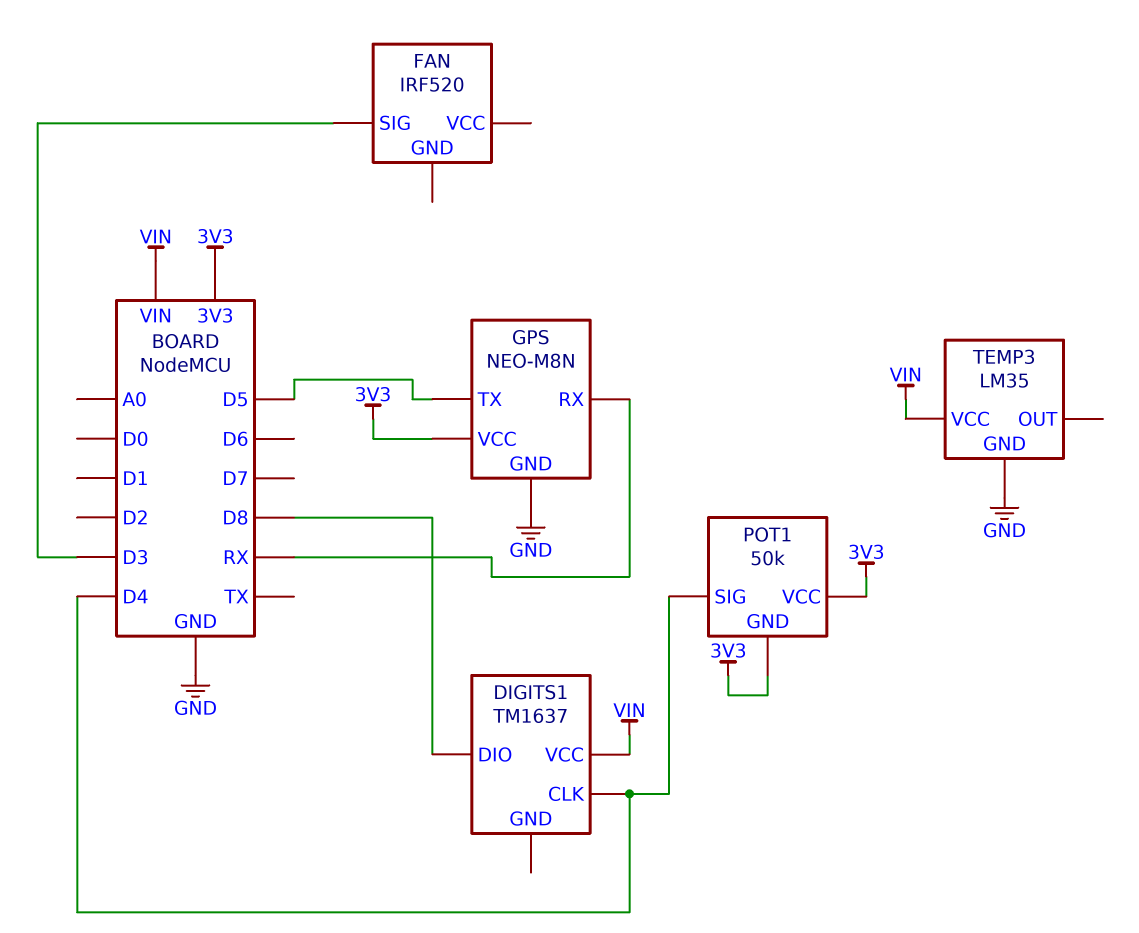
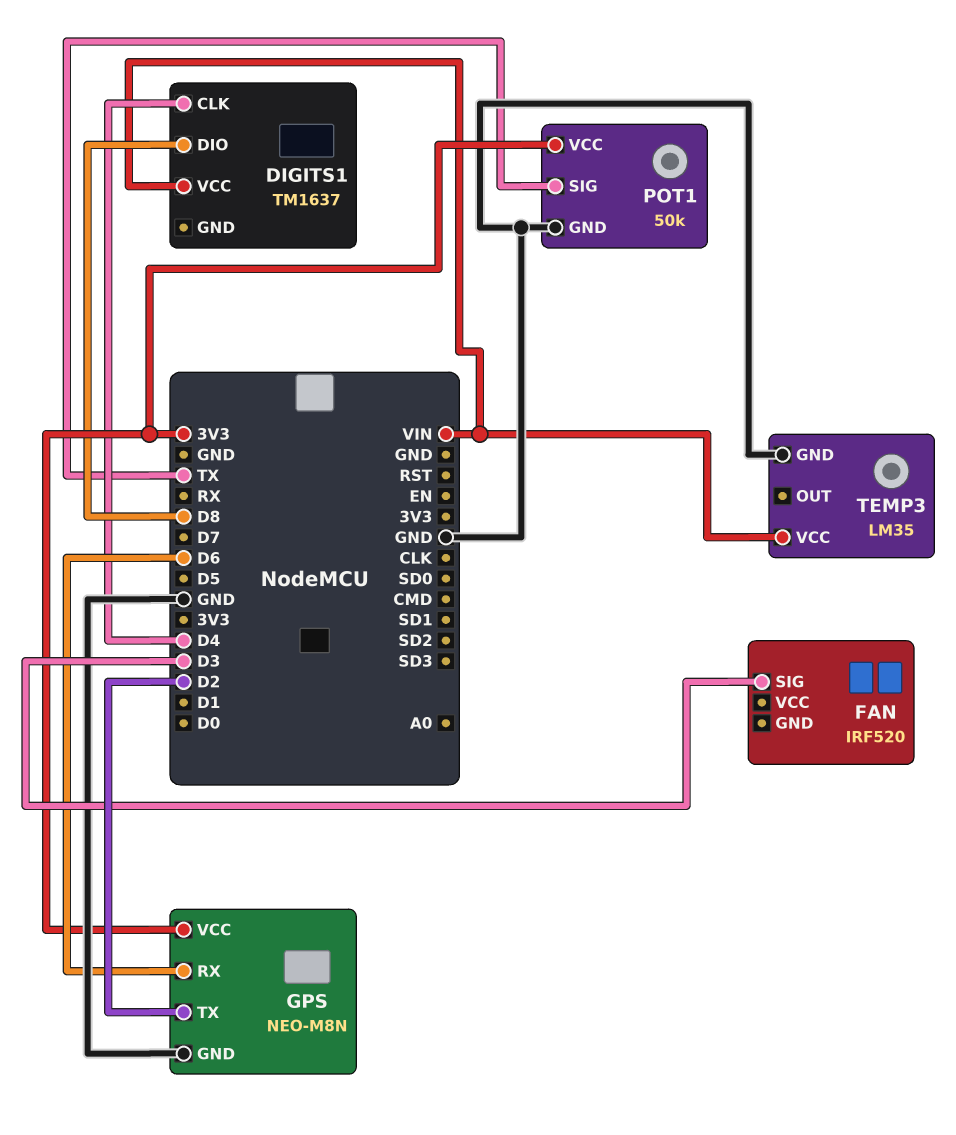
GPS pin RX: RX -> D6
GPS pin TX: D5 -> D2
POT1 pin GND: 3V3 -> GND
POT1 pin SIG: D4 -> TX

